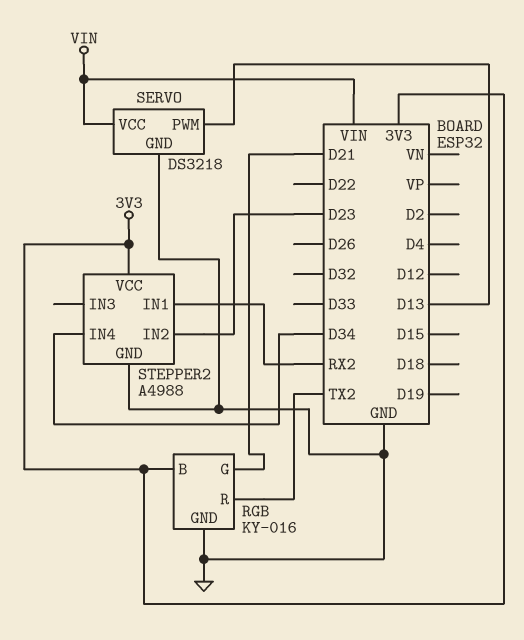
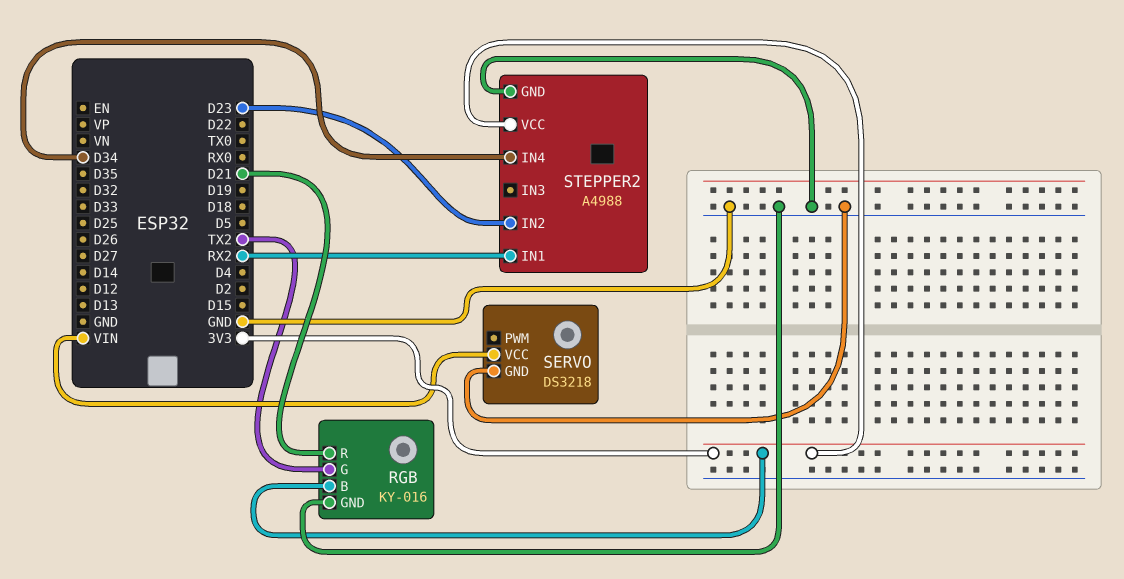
RGB pin G: D21 -> TX2
RGB pin R: TX2 -> D21
SERVO pin PWM: D13 -> none

